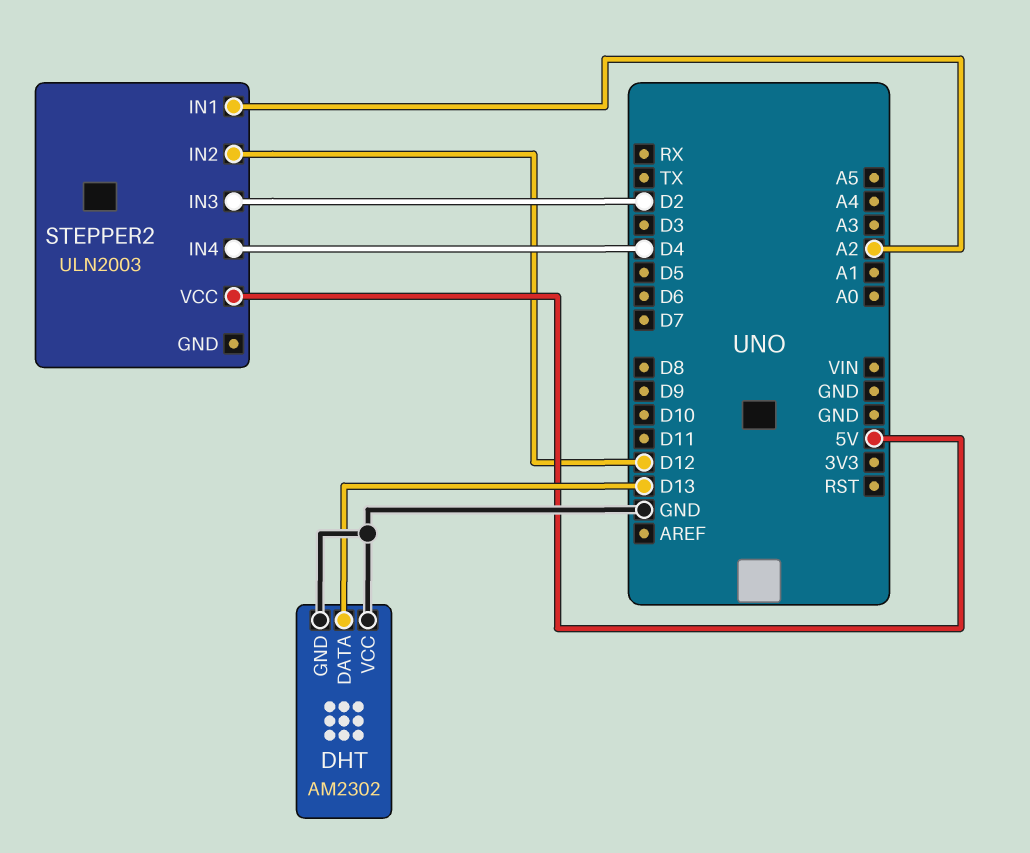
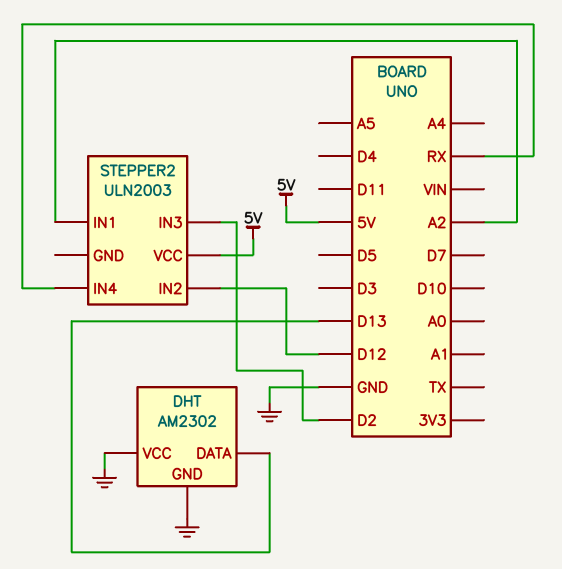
STEPPER2 pin IN4: D4 -> RX

